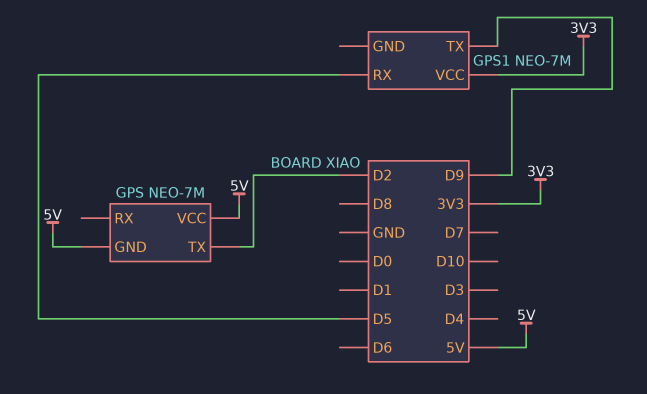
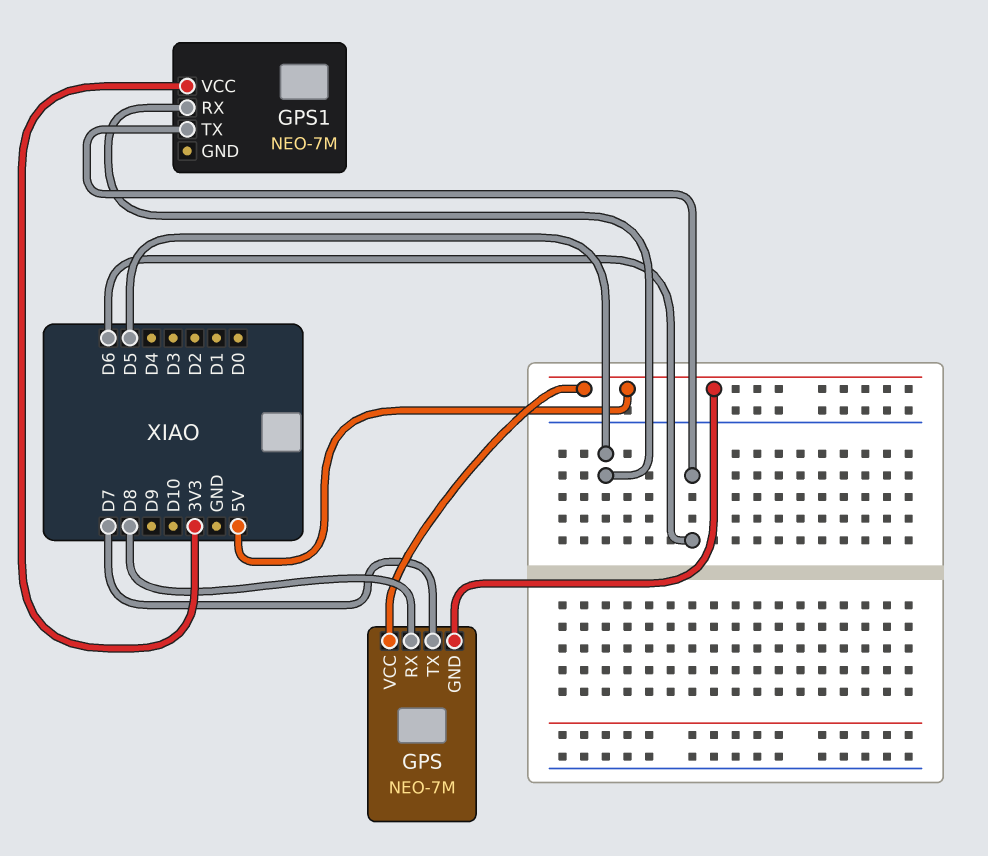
GPS pin RX: none -> D8
GPS pin TX: D2 -> D7
GPS1 pin TX: D9 -> D6

